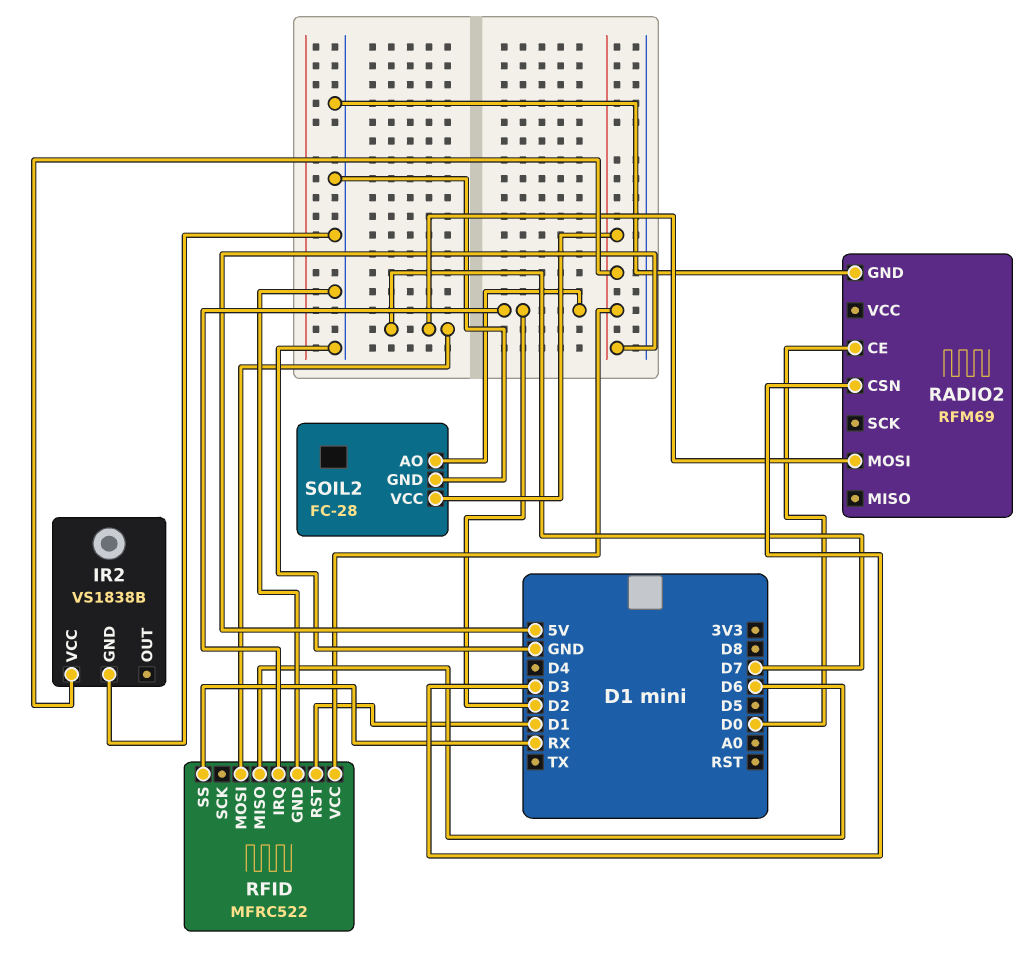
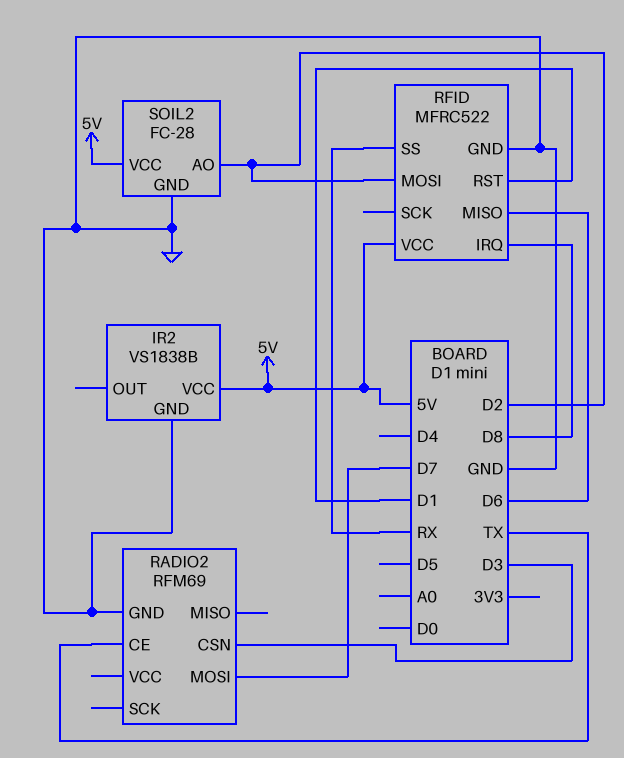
RADIO2 pin CE: D0 -> TX
RFID pin IRQ: D2 -> D8
RFID pin MOSI: D7 -> D2

